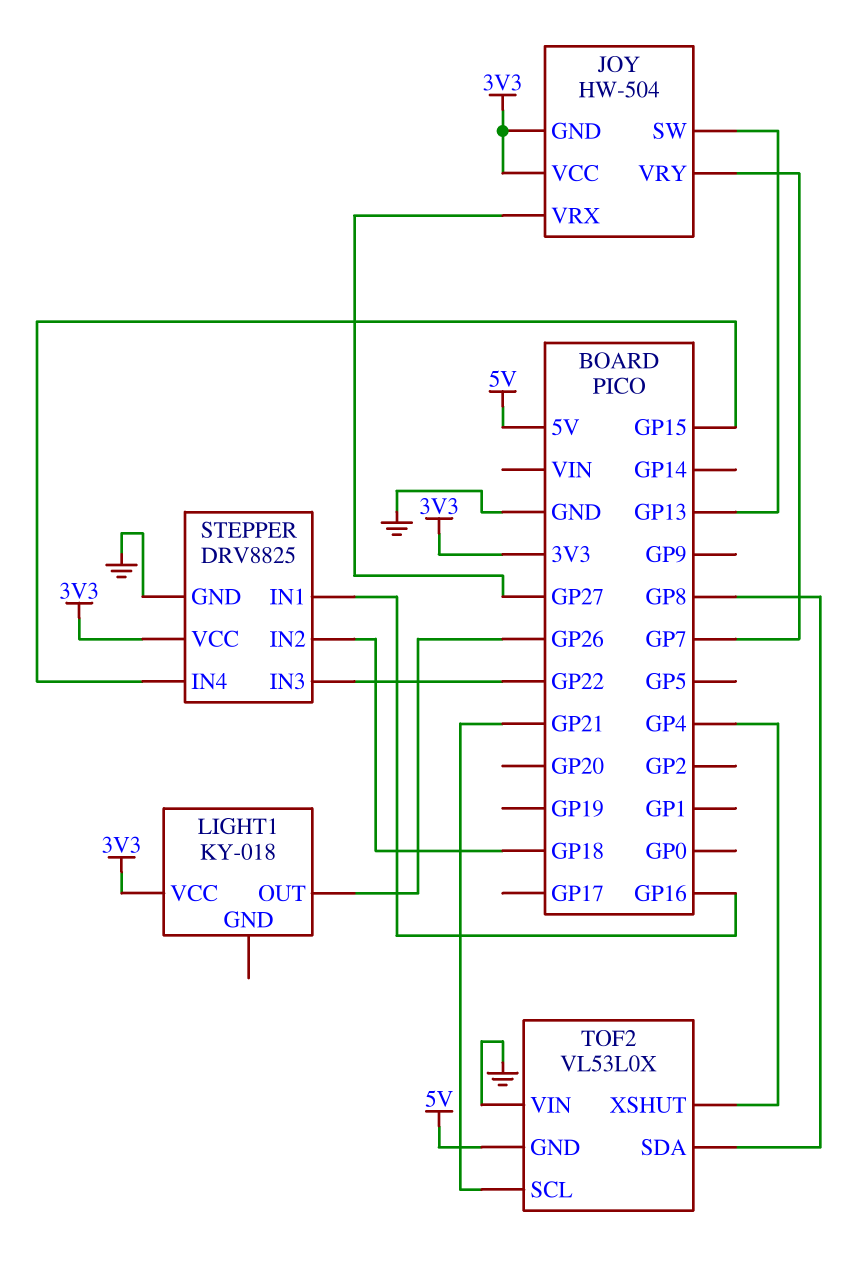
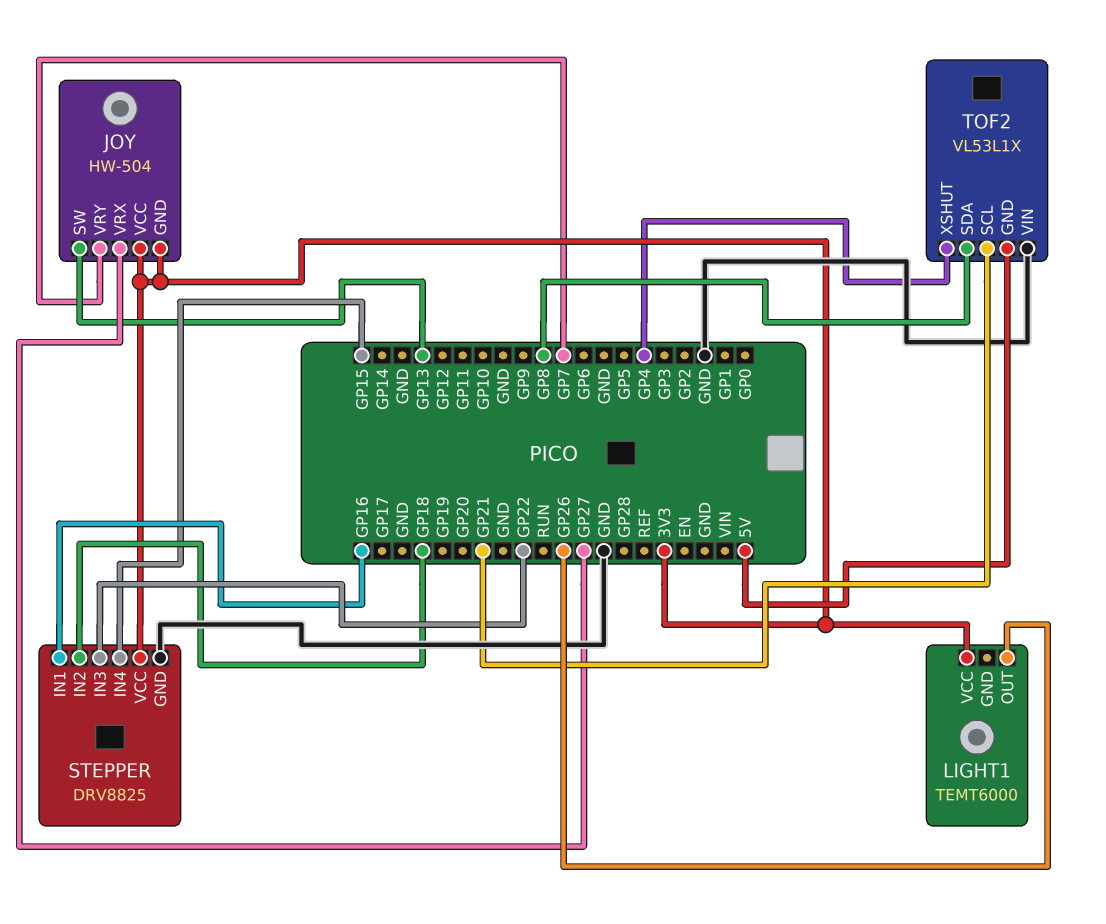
LIGHT1: KY-018 -> TEMT6000
TOF2: VL53L0X -> VL53L1X

